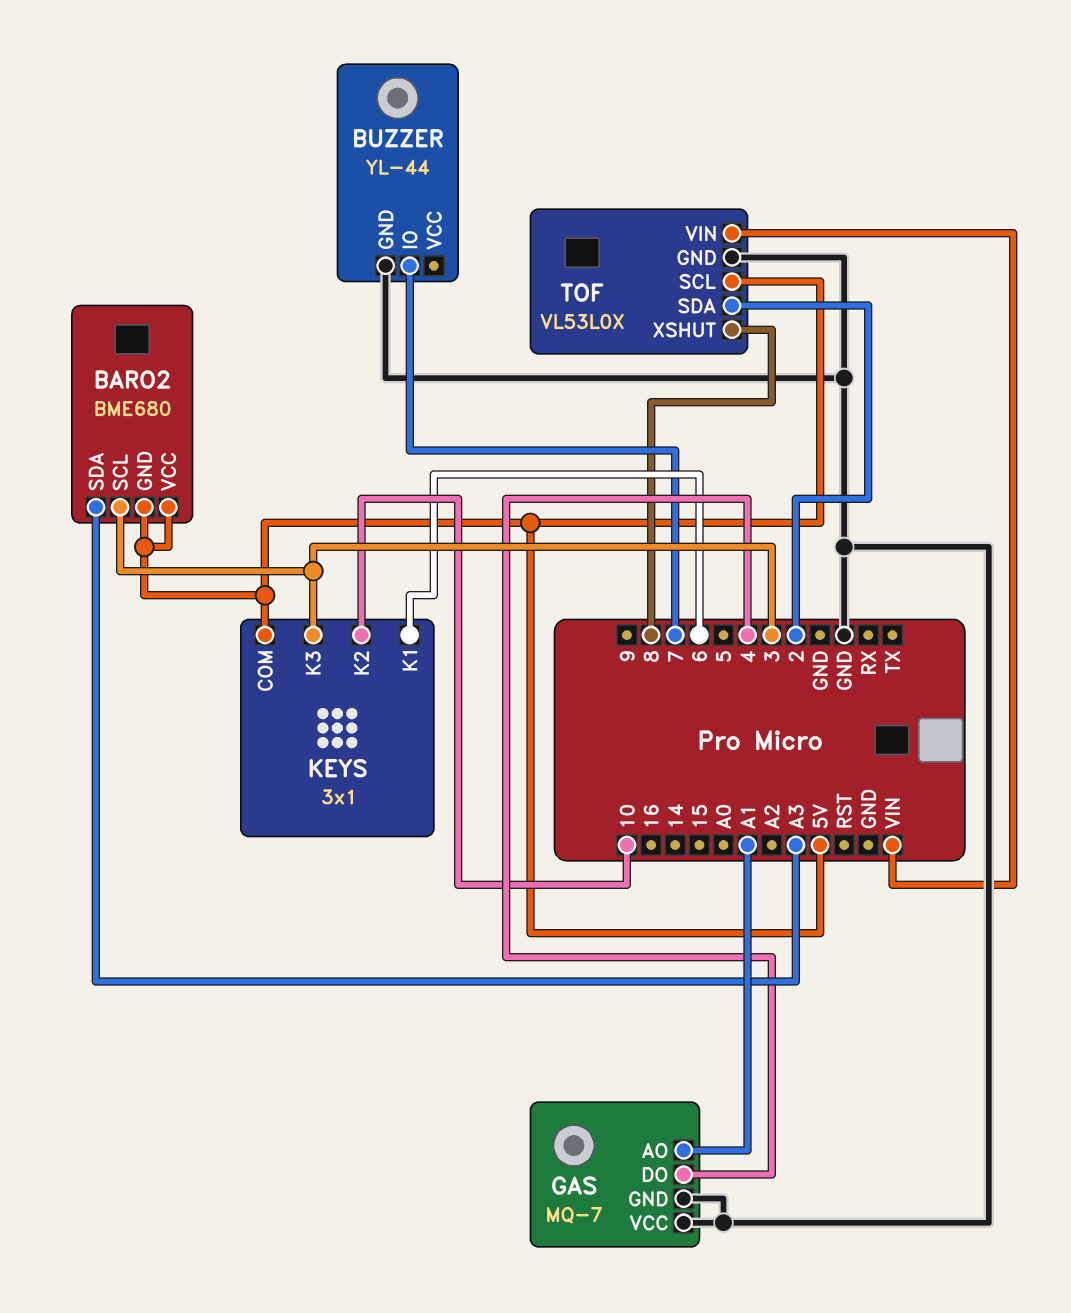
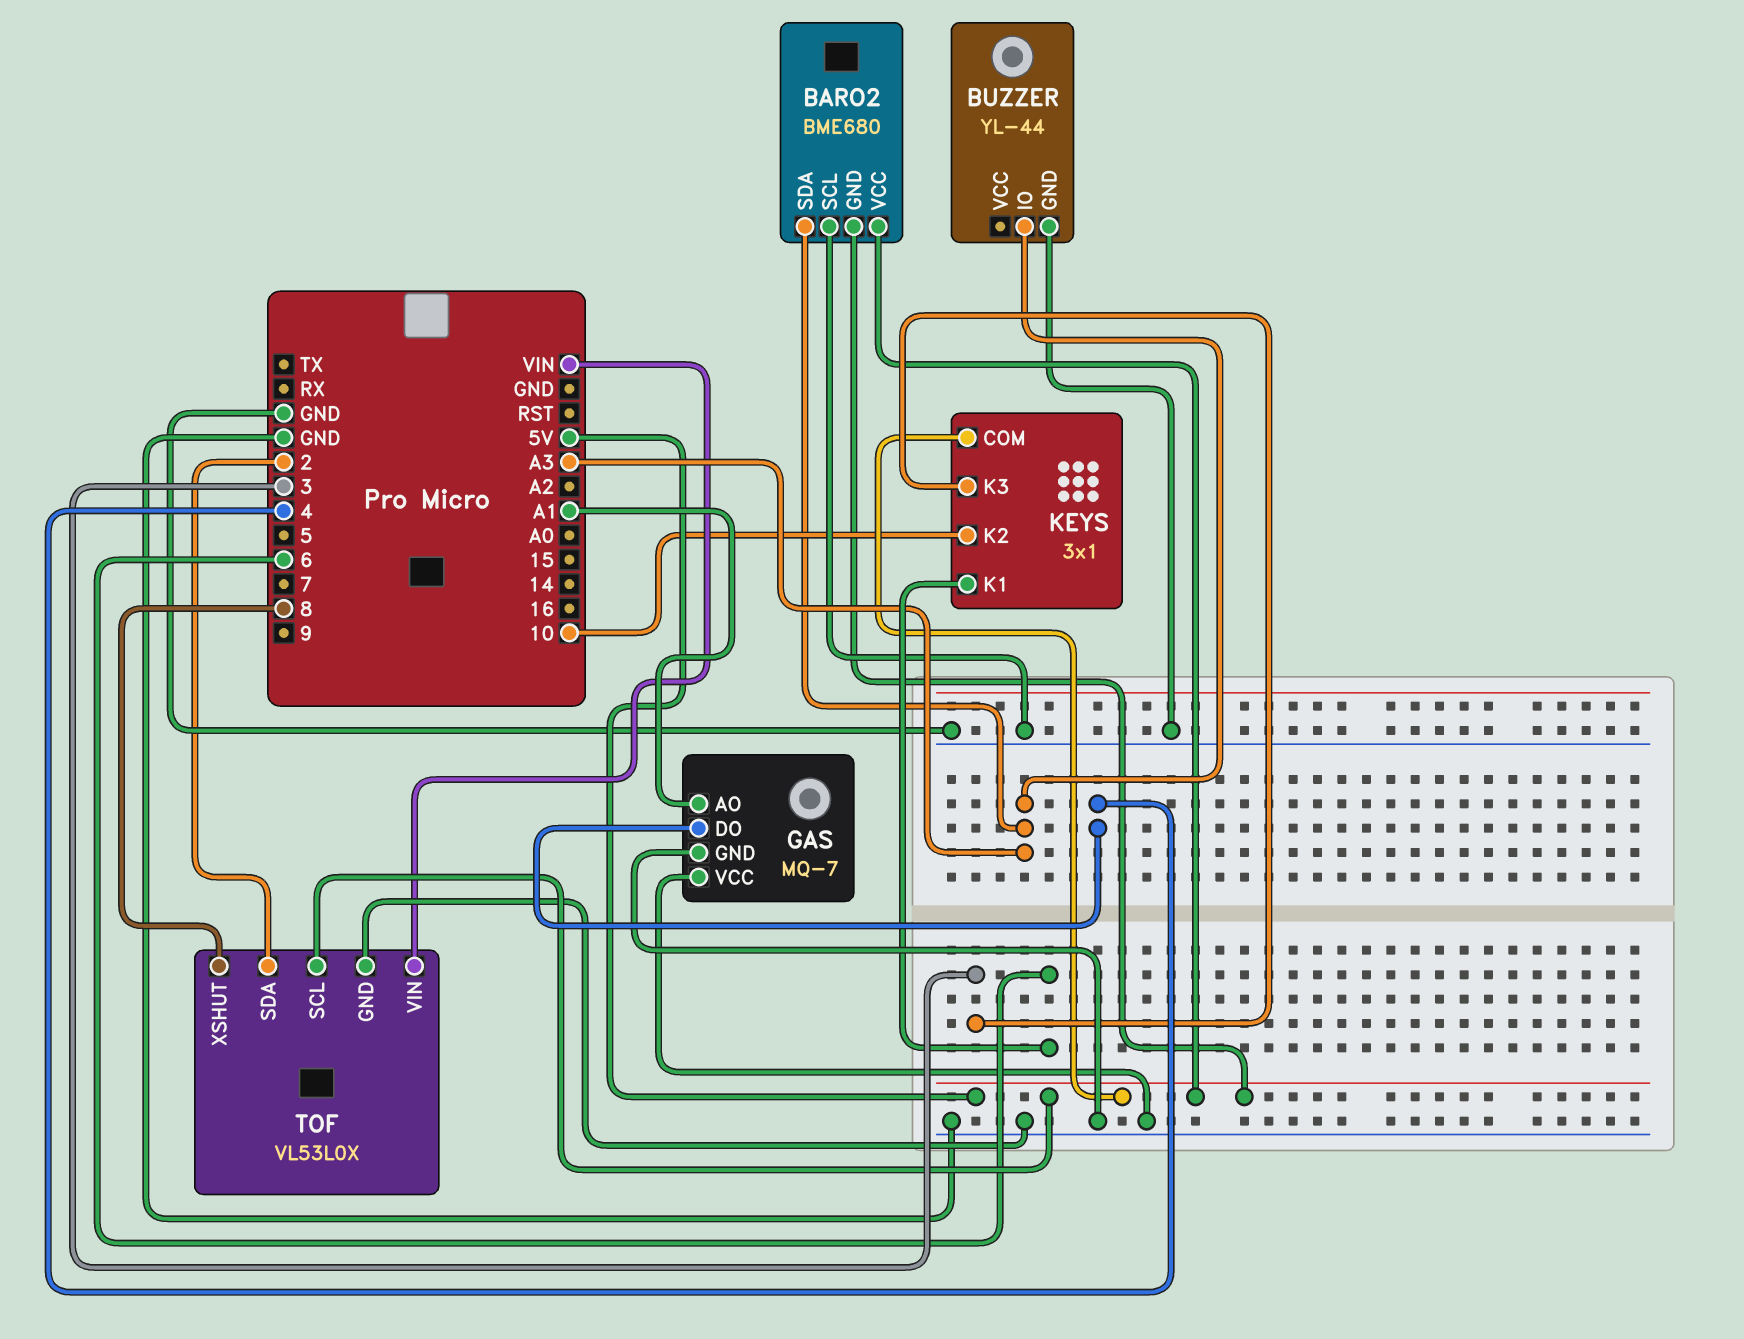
BARO2 pin SCL: 3 -> GND
BUZZER pin IO: 7 -> A3

